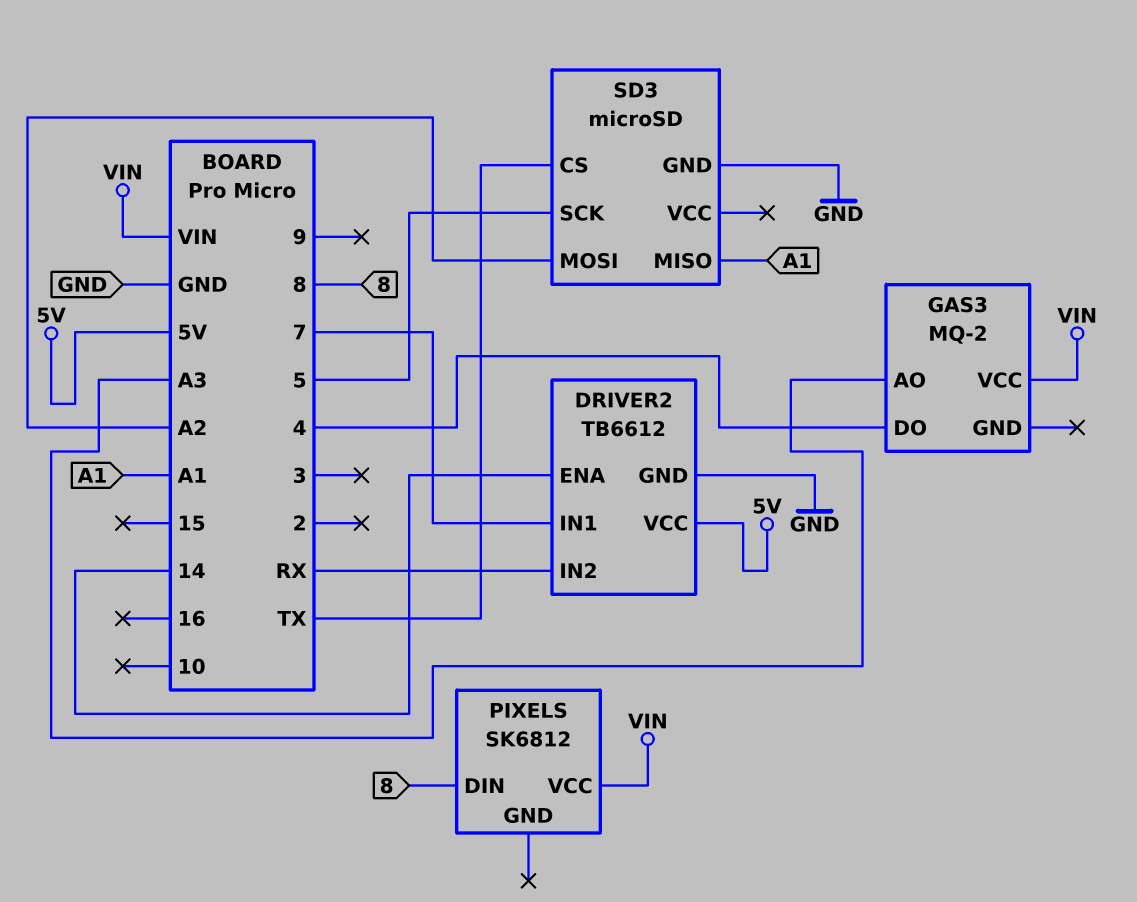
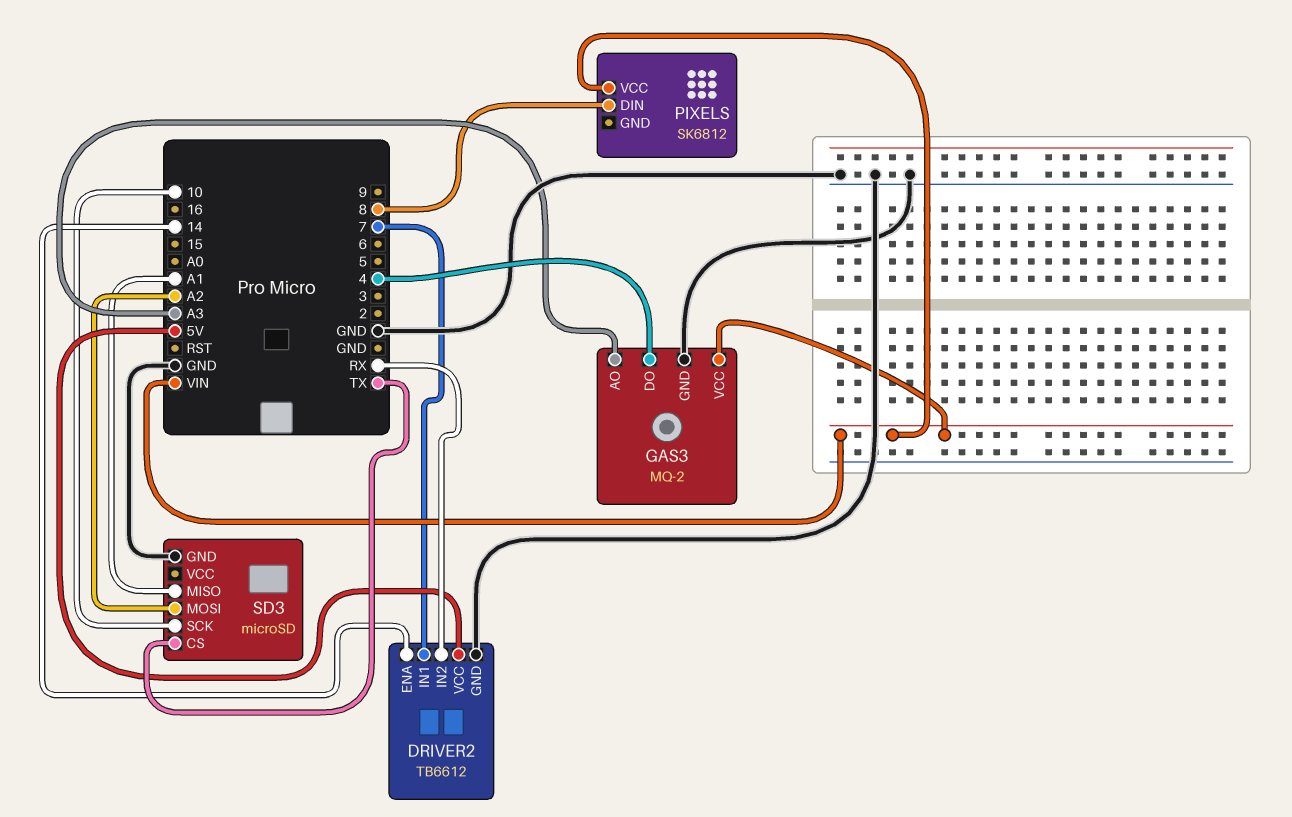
GAS3 pin GND: none -> GND
SD3 pin SCK: 5 -> 10

